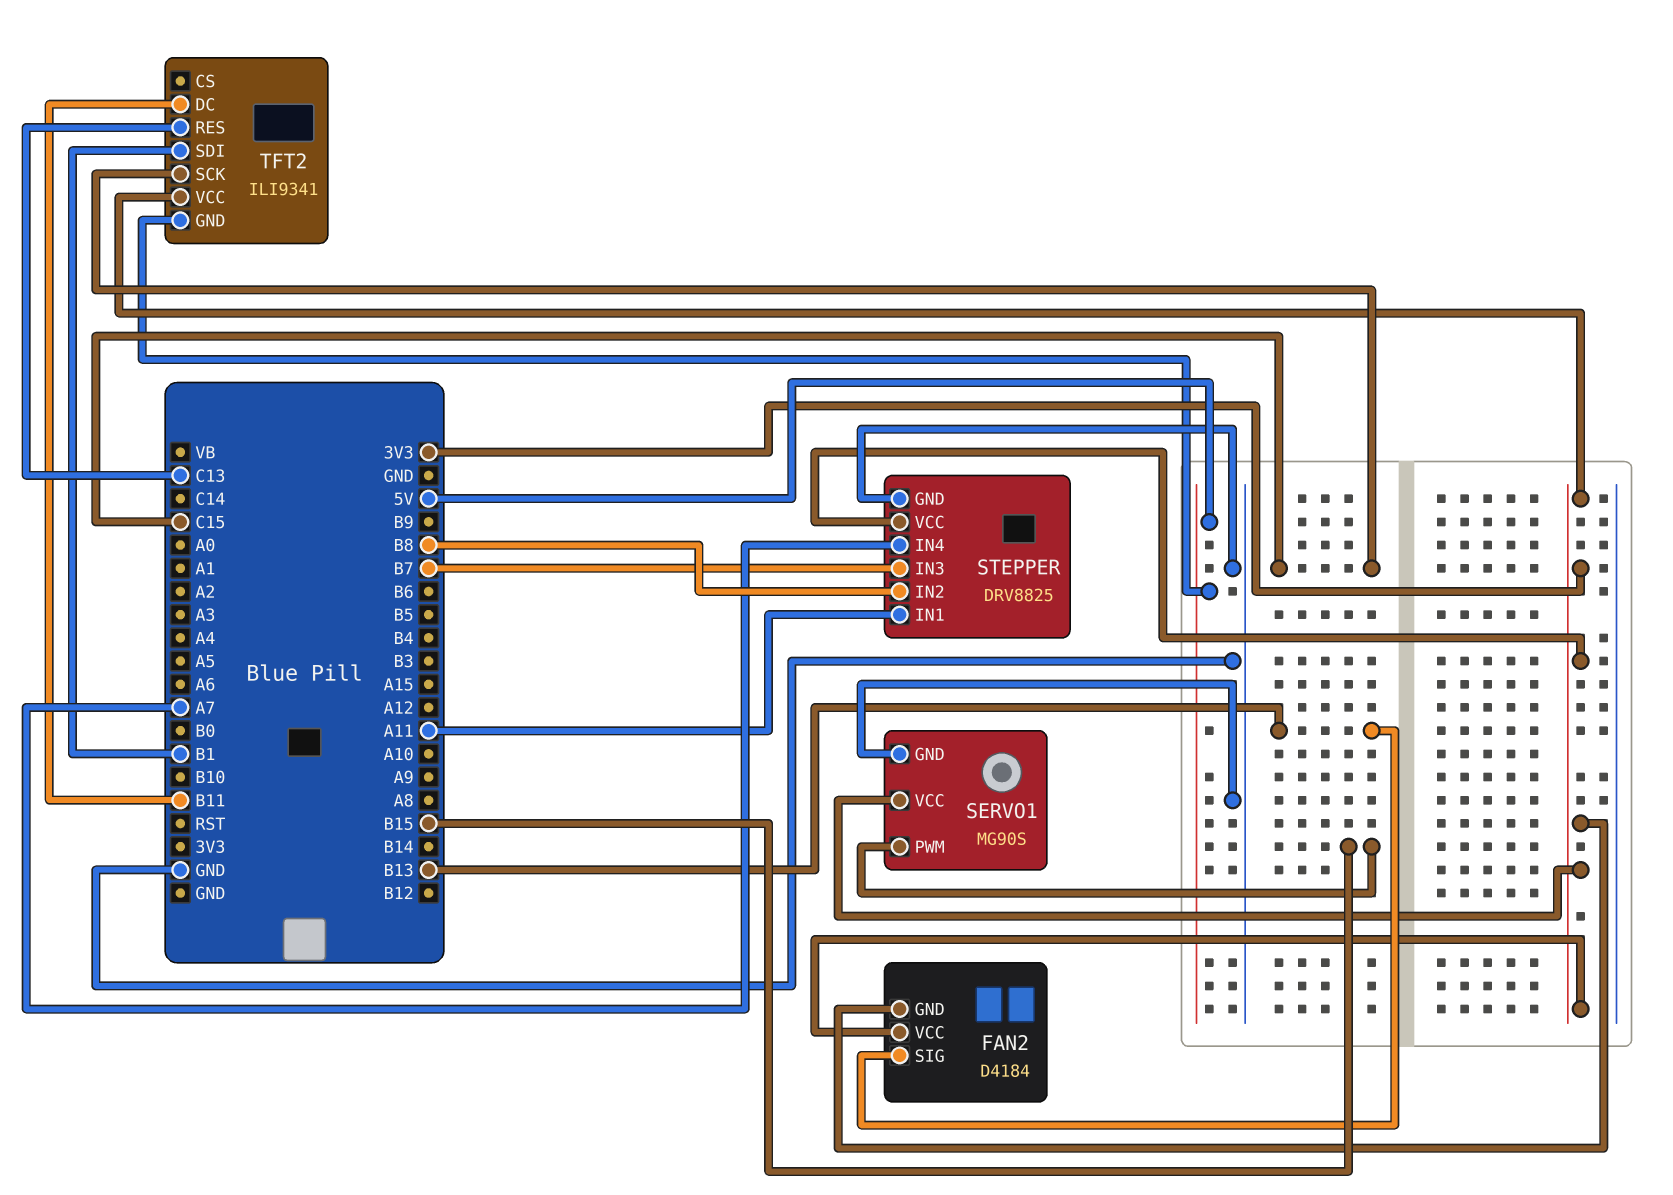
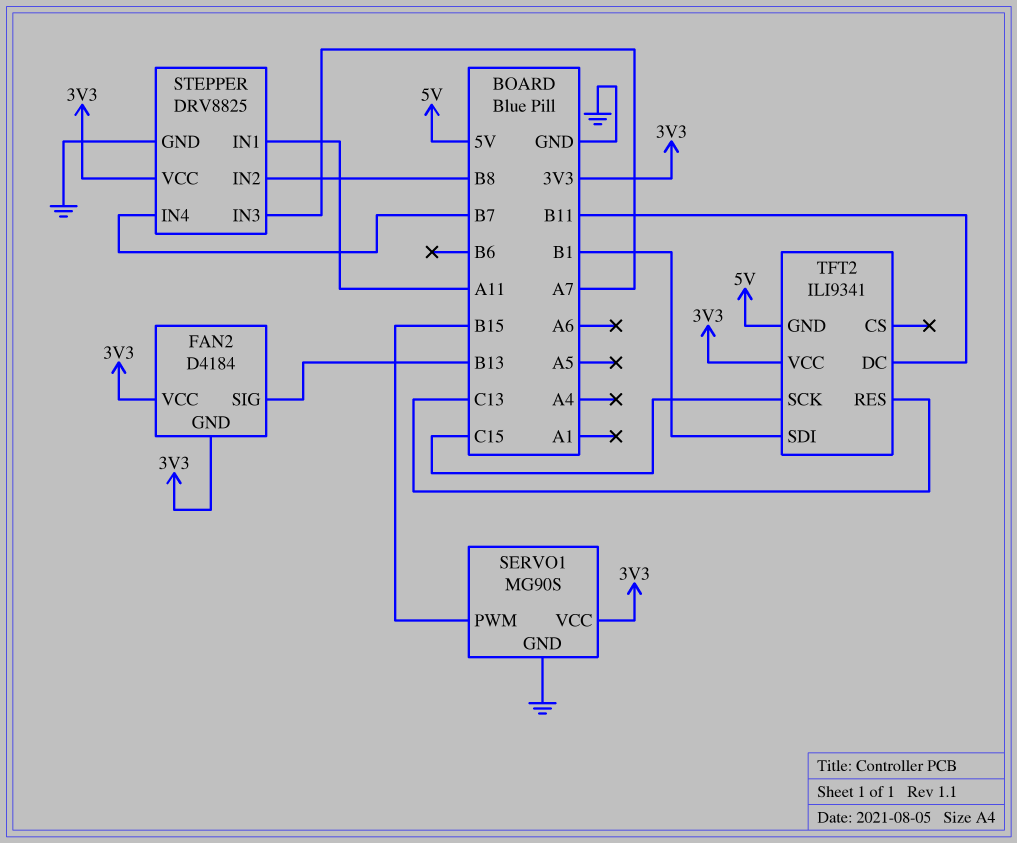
STEPPER pin IN3: B7 -> A7
STEPPER pin IN4: A7 -> B7

